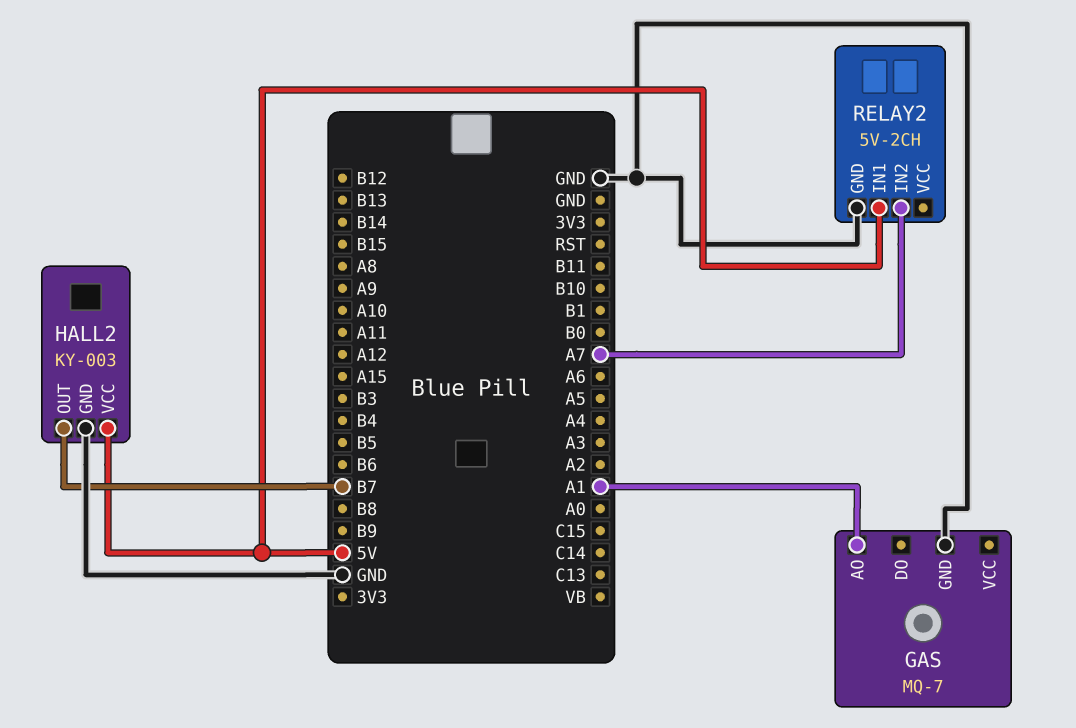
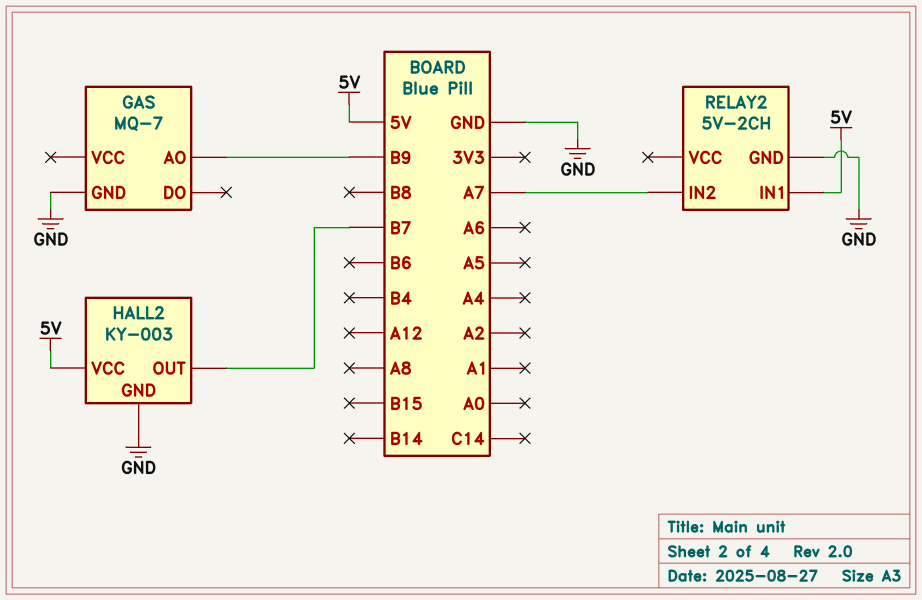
GAS pin AO: A1 -> B9

